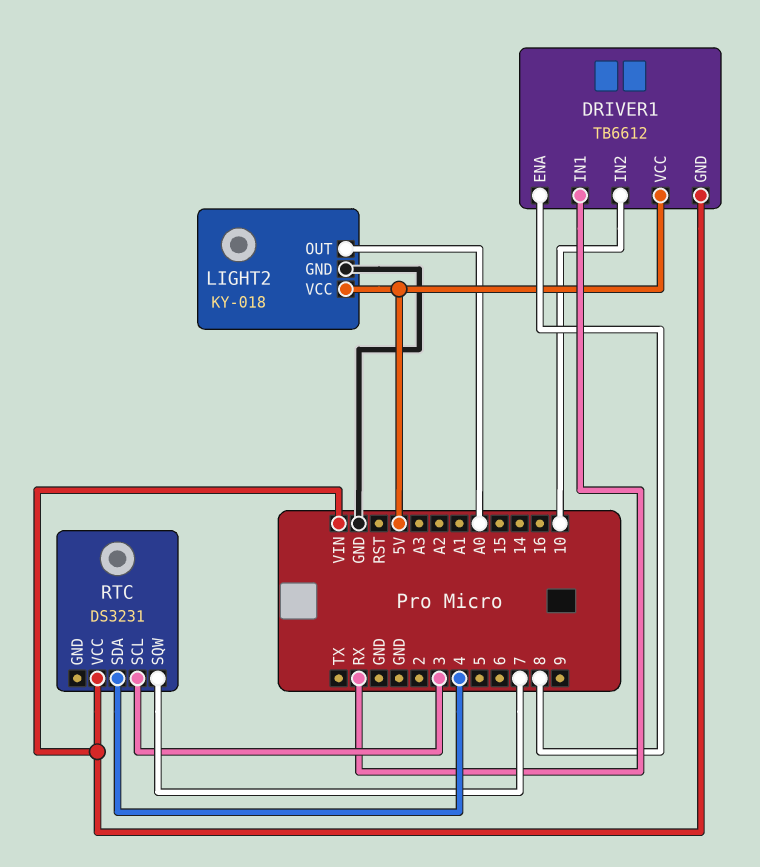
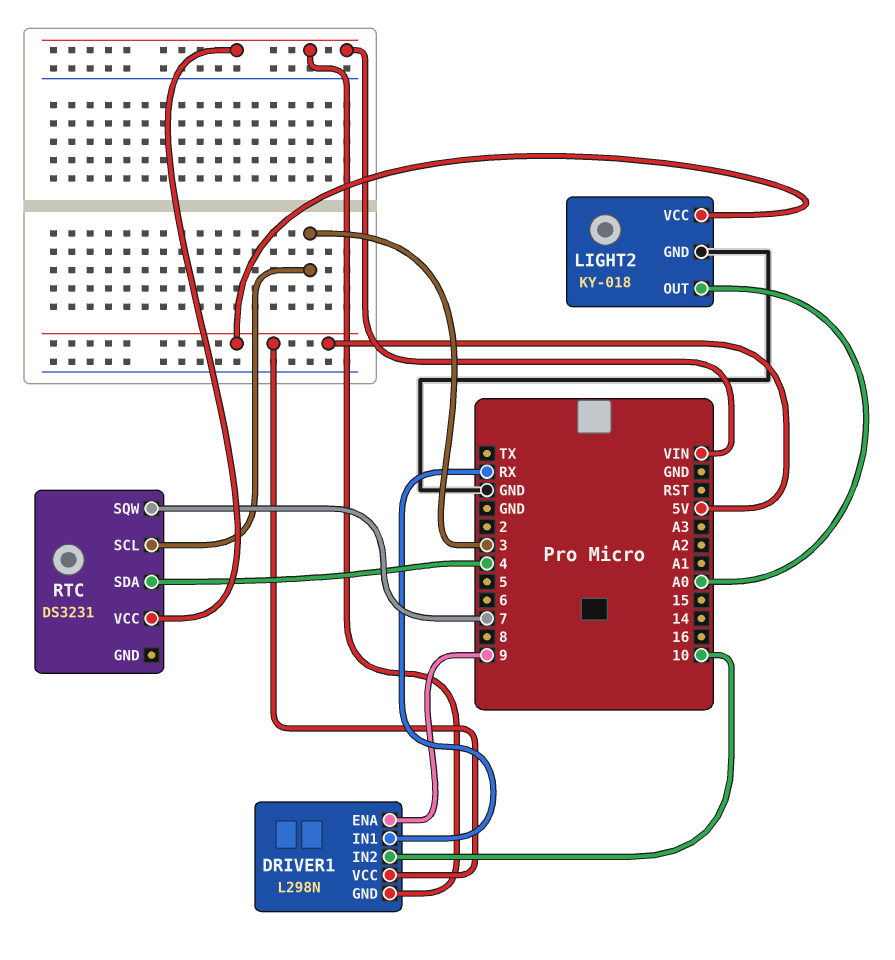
DRIVER1: TB6612 -> L298N
DRIVER1 pin ENA: 8 -> 9

